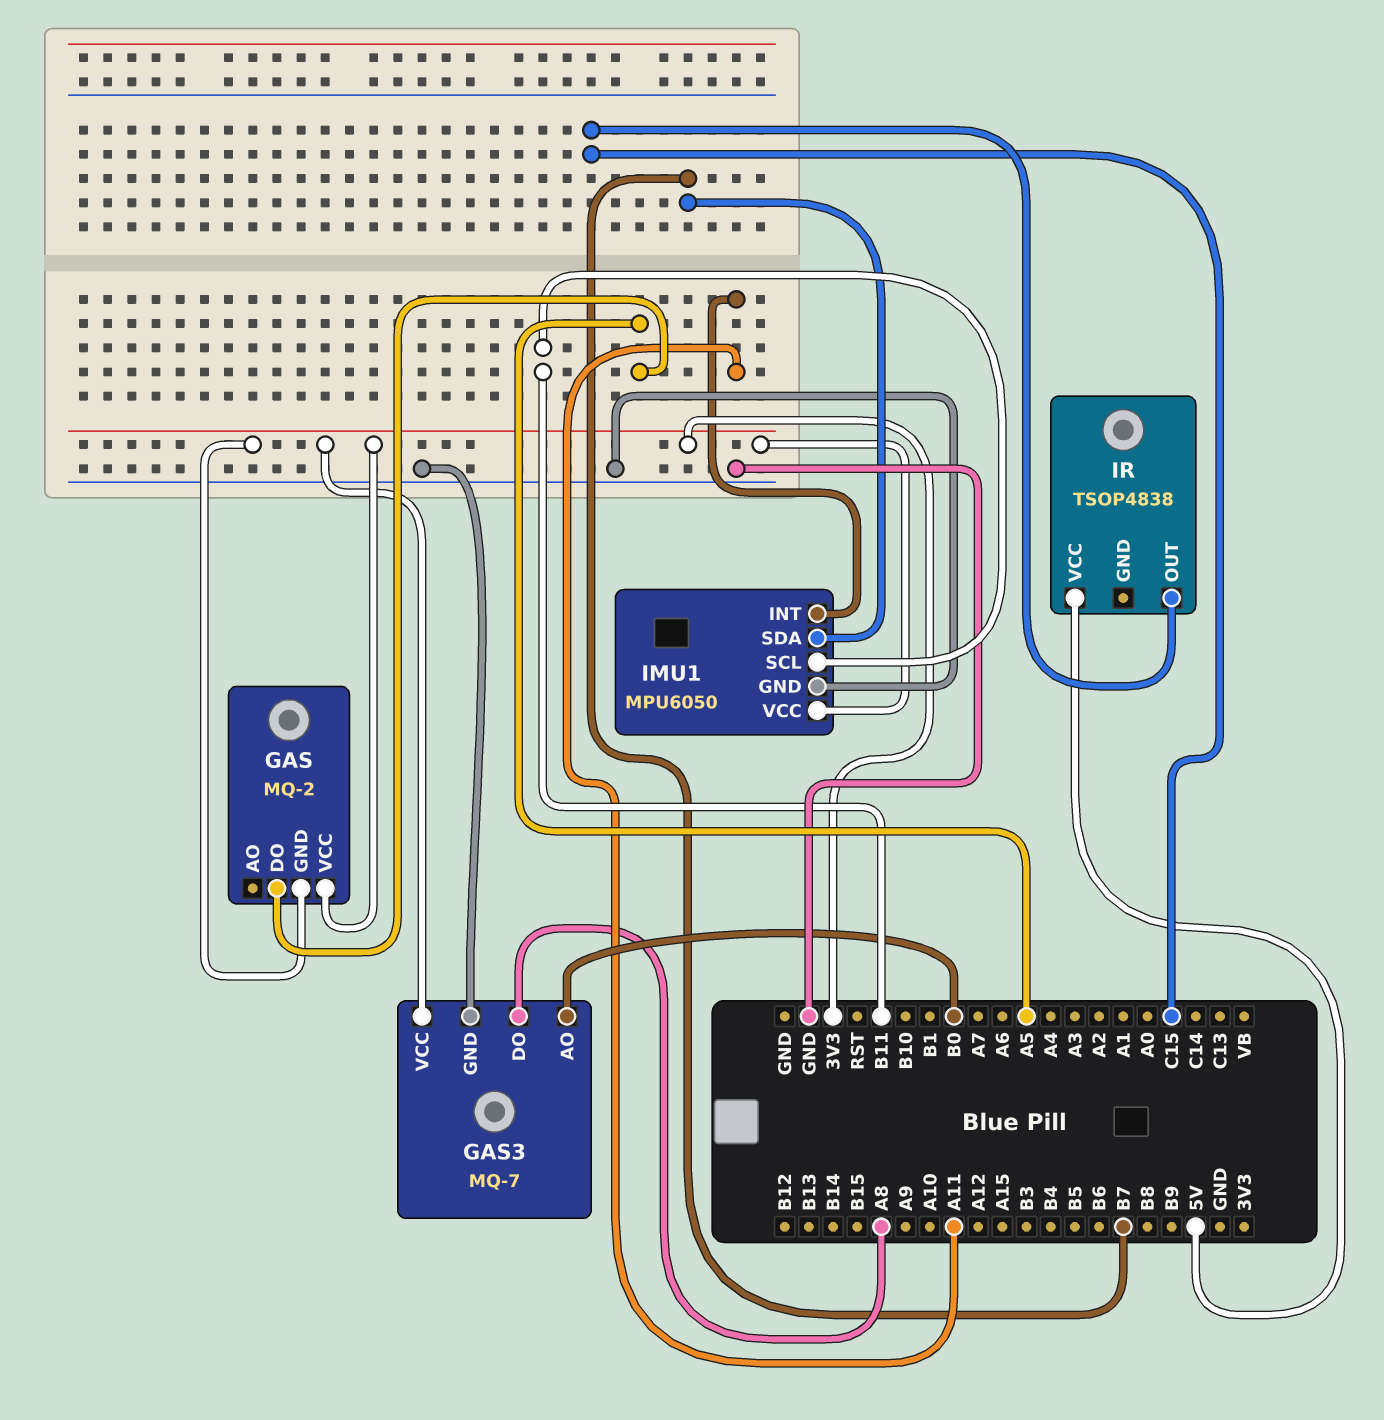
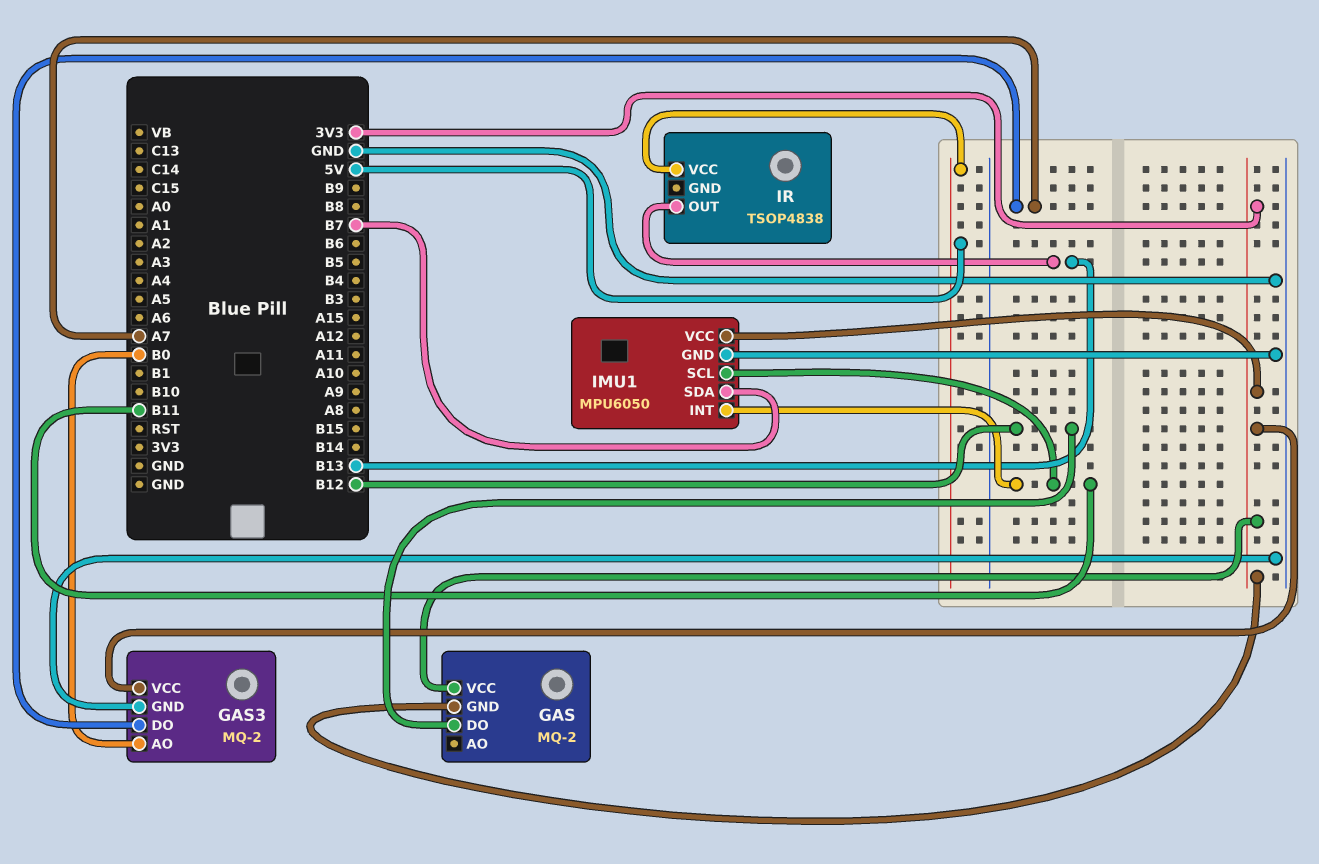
GAS pin DO: A5 -> B12
GAS3: MQ-7 -> MQ-2
GAS3 pin DO: A8 -> A7
IMU1 pin INT: A11 -> B11
IR pin OUT: C15 -> B13

